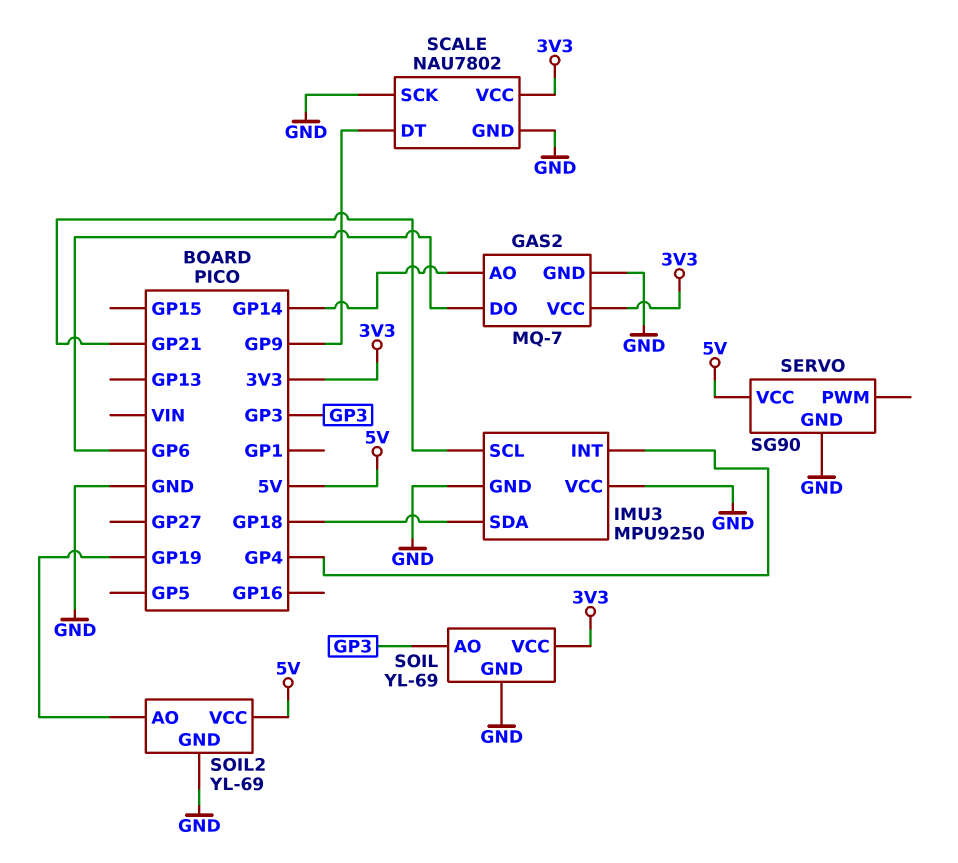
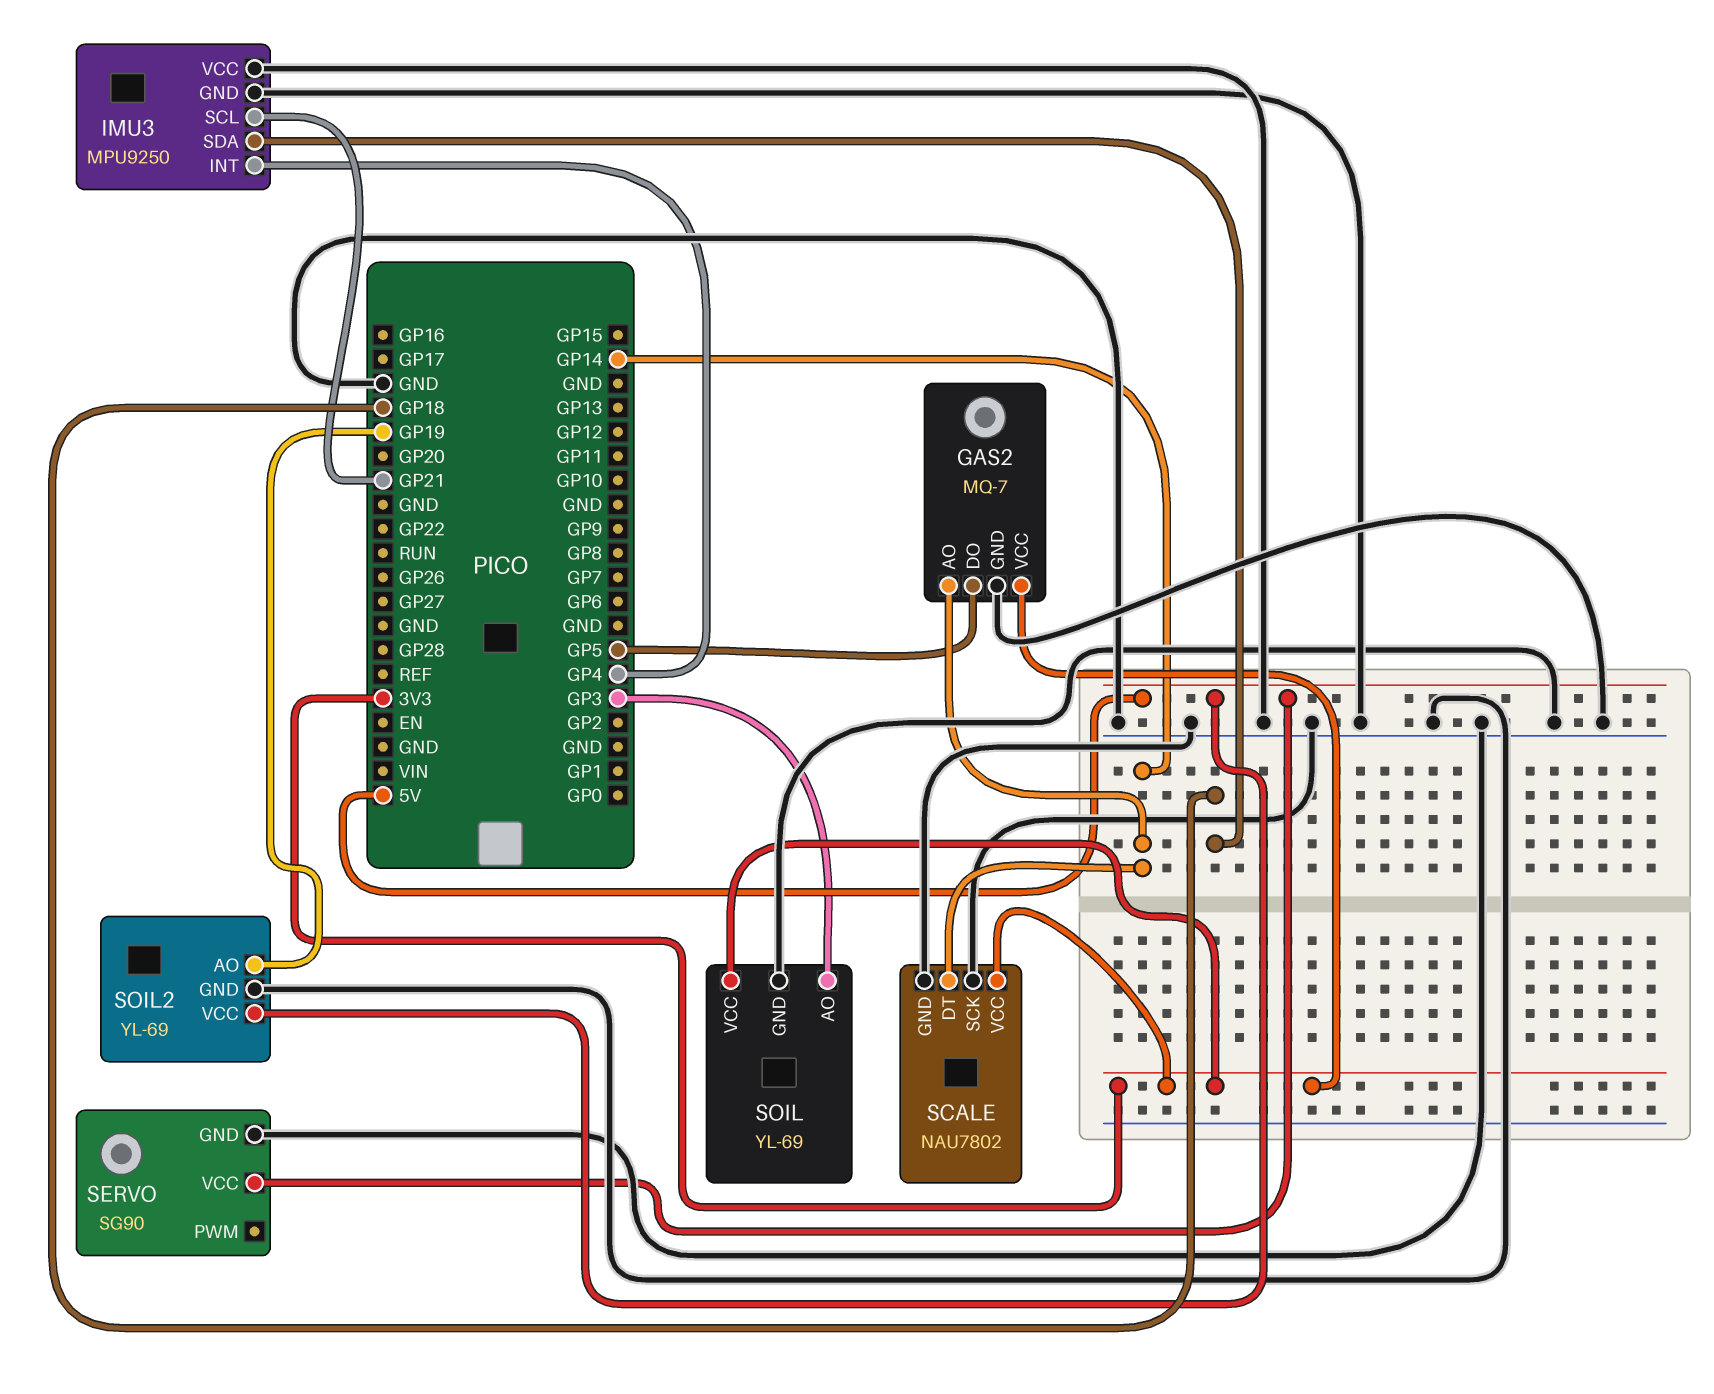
GAS2 pin DO: GP6 -> GP5
SCALE pin DT: GP9 -> GP14

